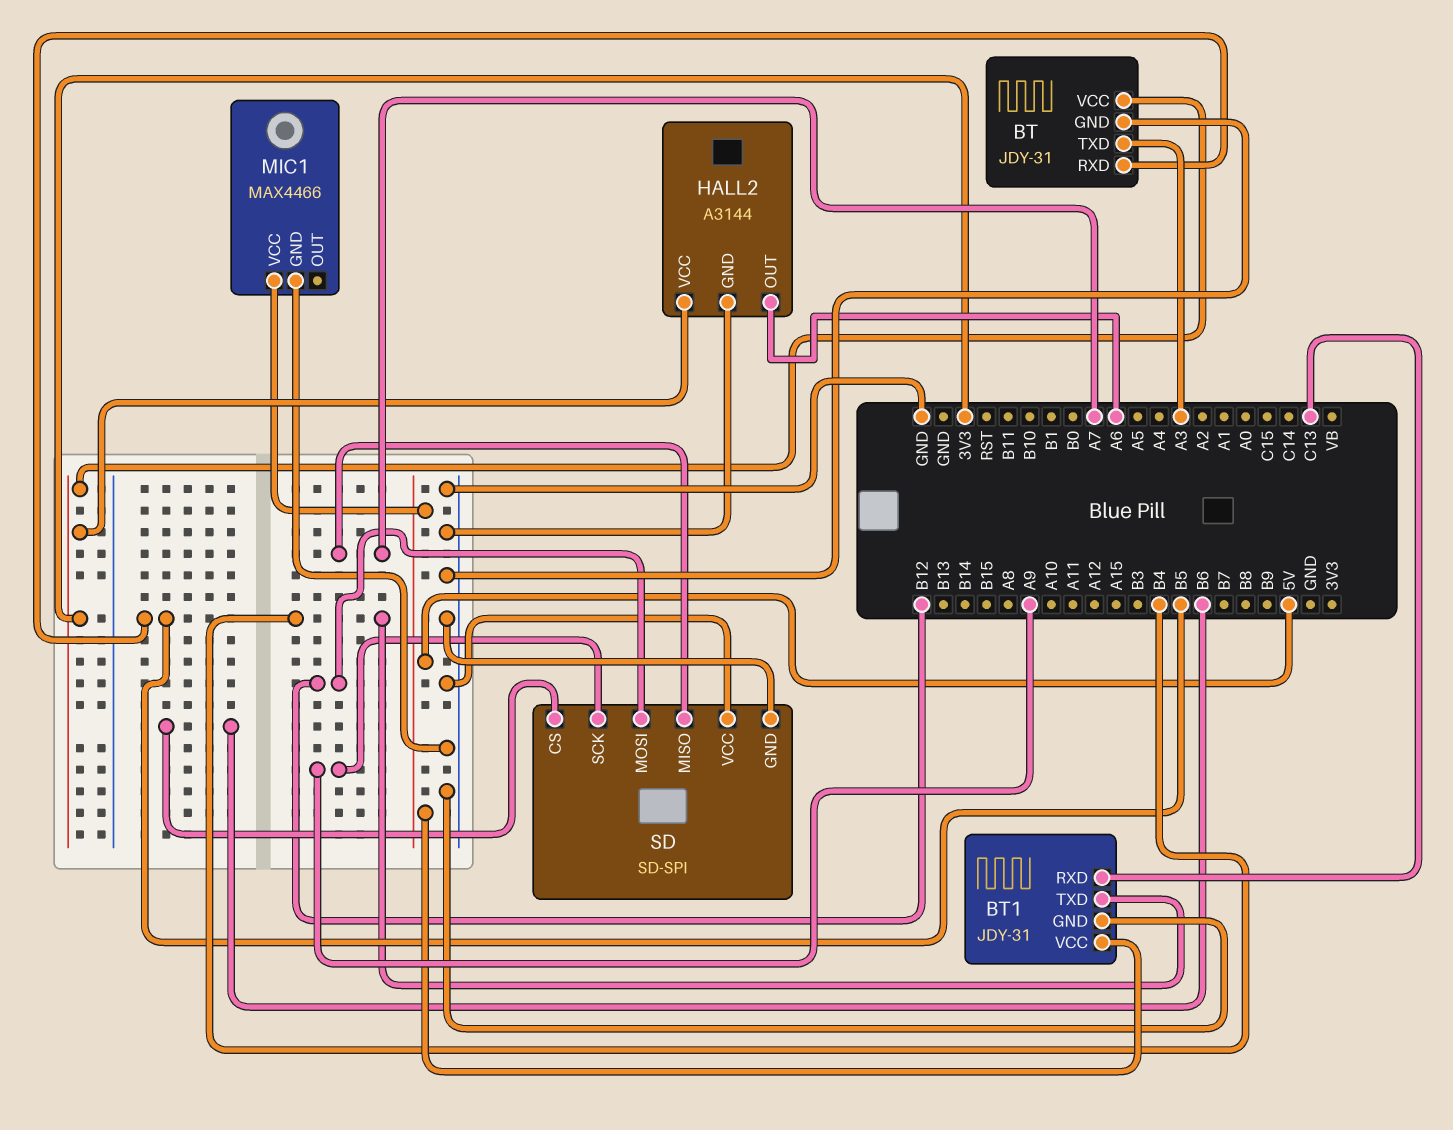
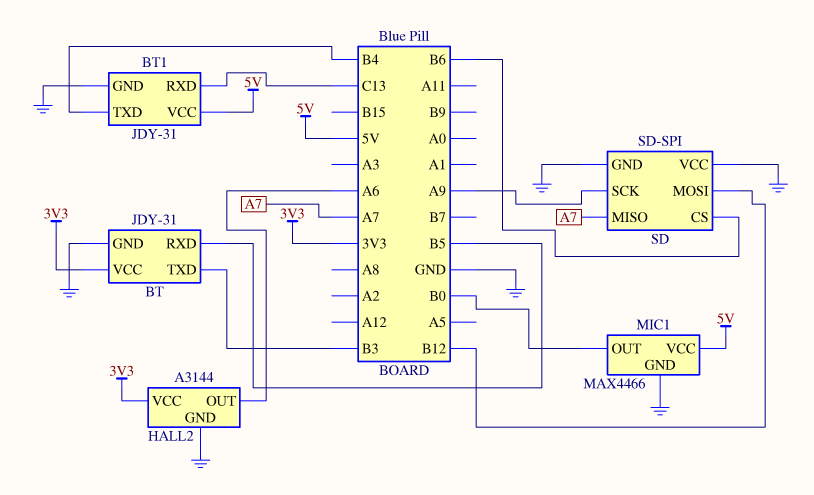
BT pin TXD: A3 -> B3
MIC1 pin OUT: none -> B0

